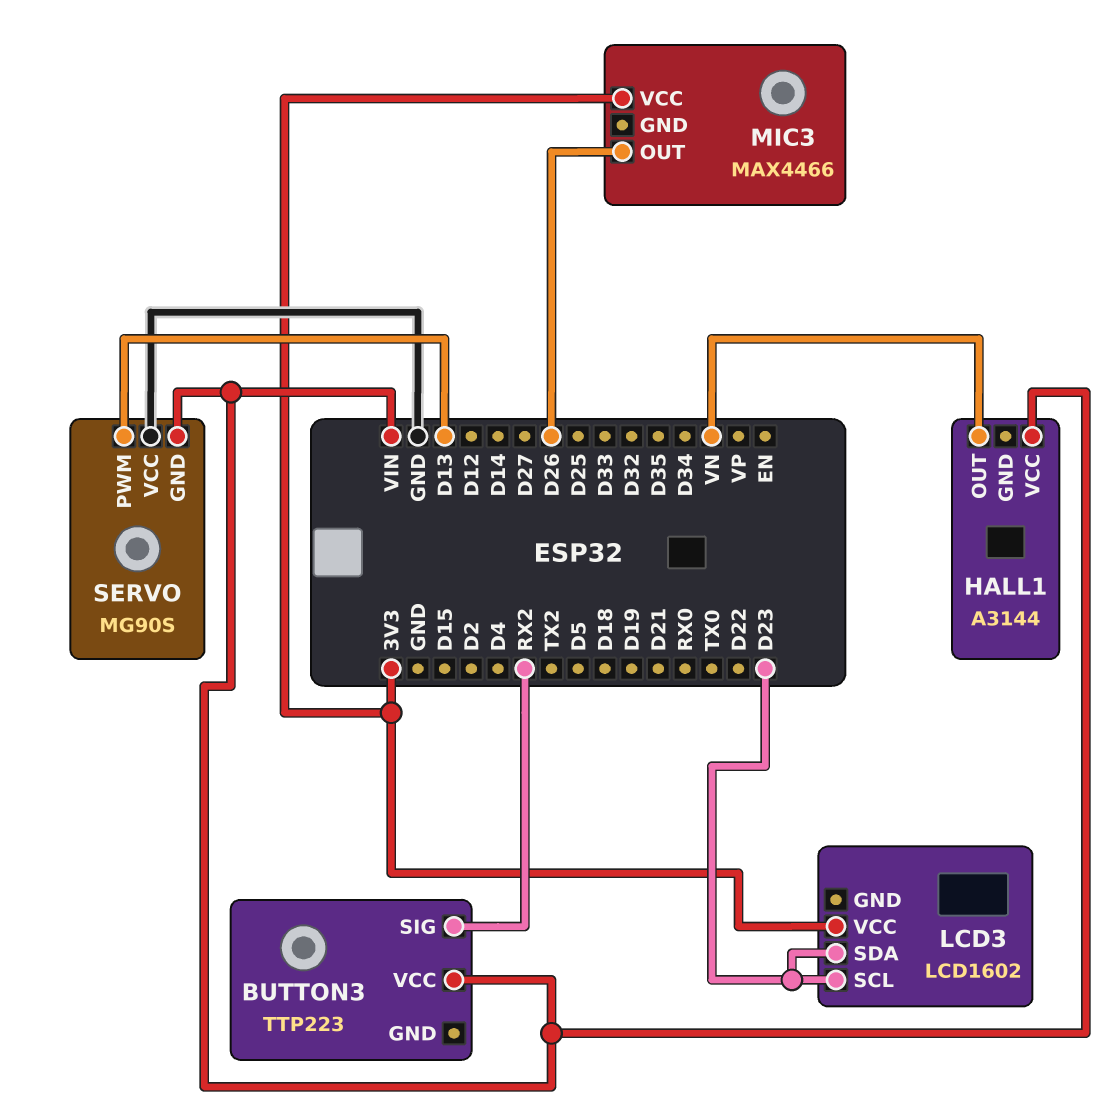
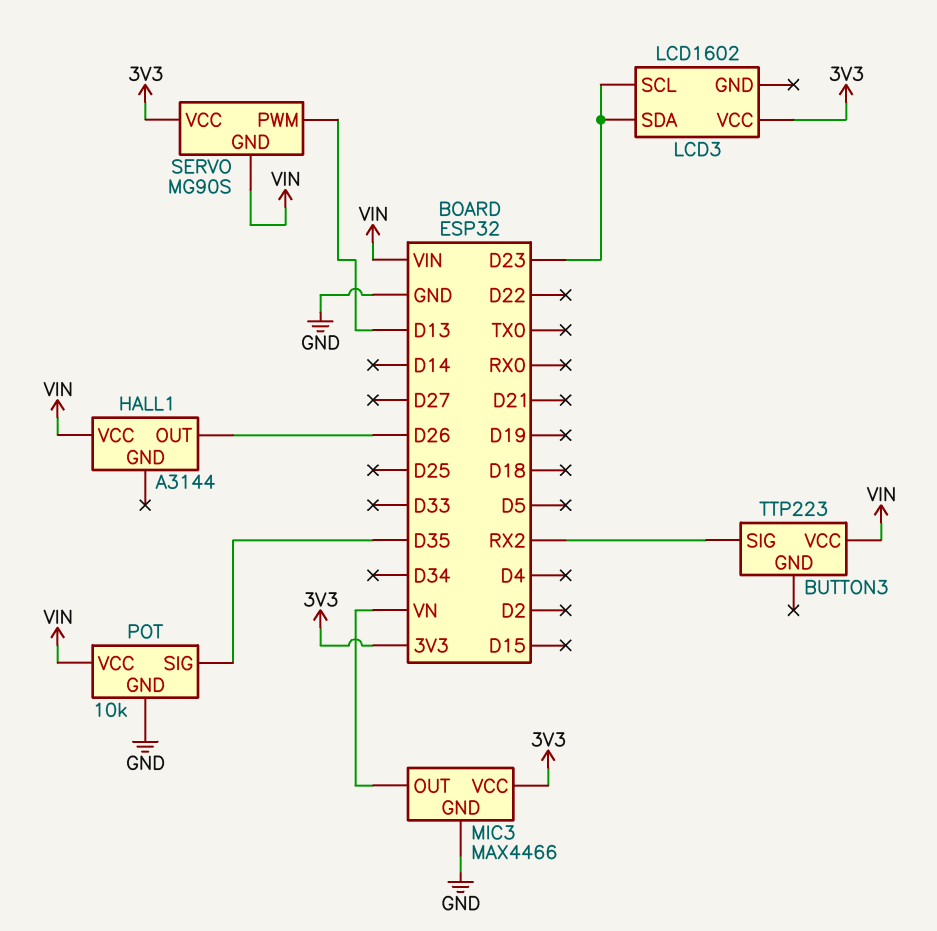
HALL1 pin OUT: VN -> D26
MIC3 pin GND: none -> GND
MIC3 pin OUT: D26 -> VN
POT: none -> 10k
POT pin GND: none -> GND
POT pin SIG: none -> D35
POT pin VCC: none -> VIN
SERVO pin VCC: GND -> 3V3

